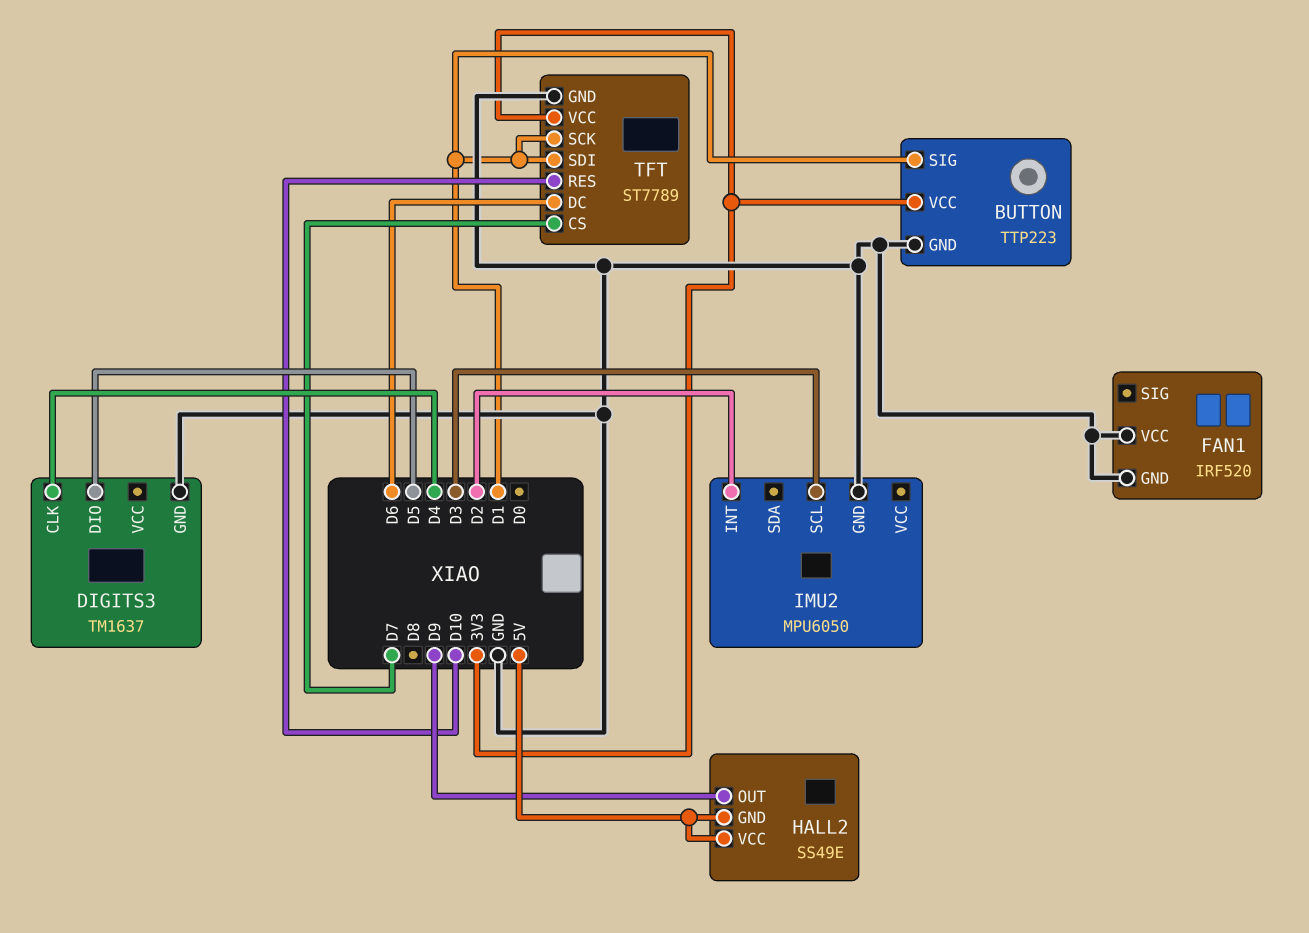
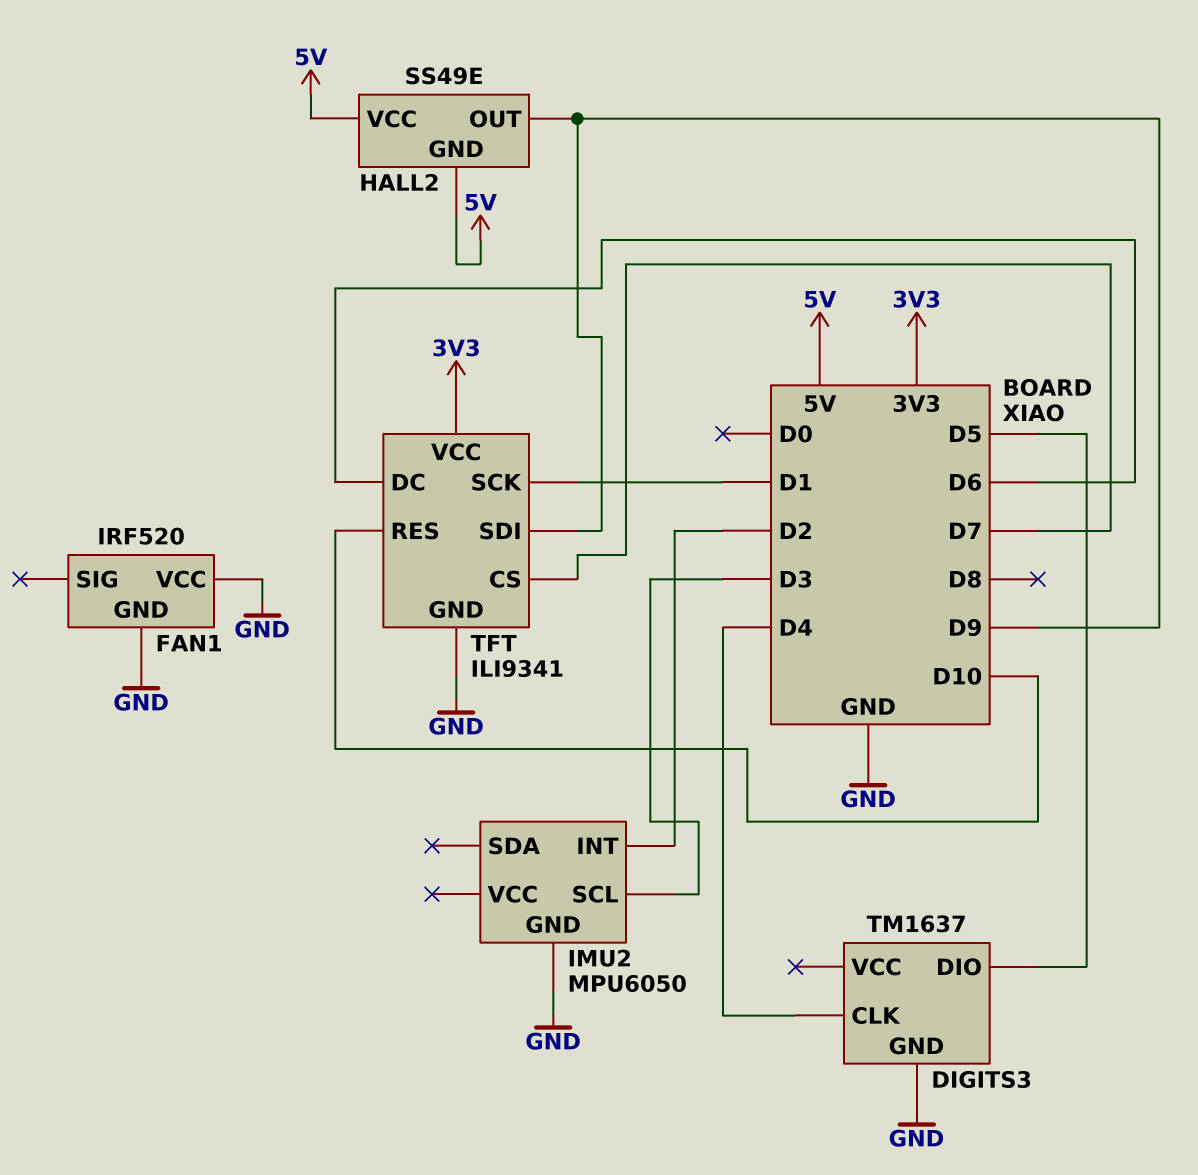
BUTTON: TTP223 -> none
BUTTON pin GND: GND -> none
BUTTON pin SIG: D1 -> none
BUTTON pin VCC: 3V3 -> none
TFT: ST7789 -> ILI9341
TFT pin SDI: D1 -> D9

